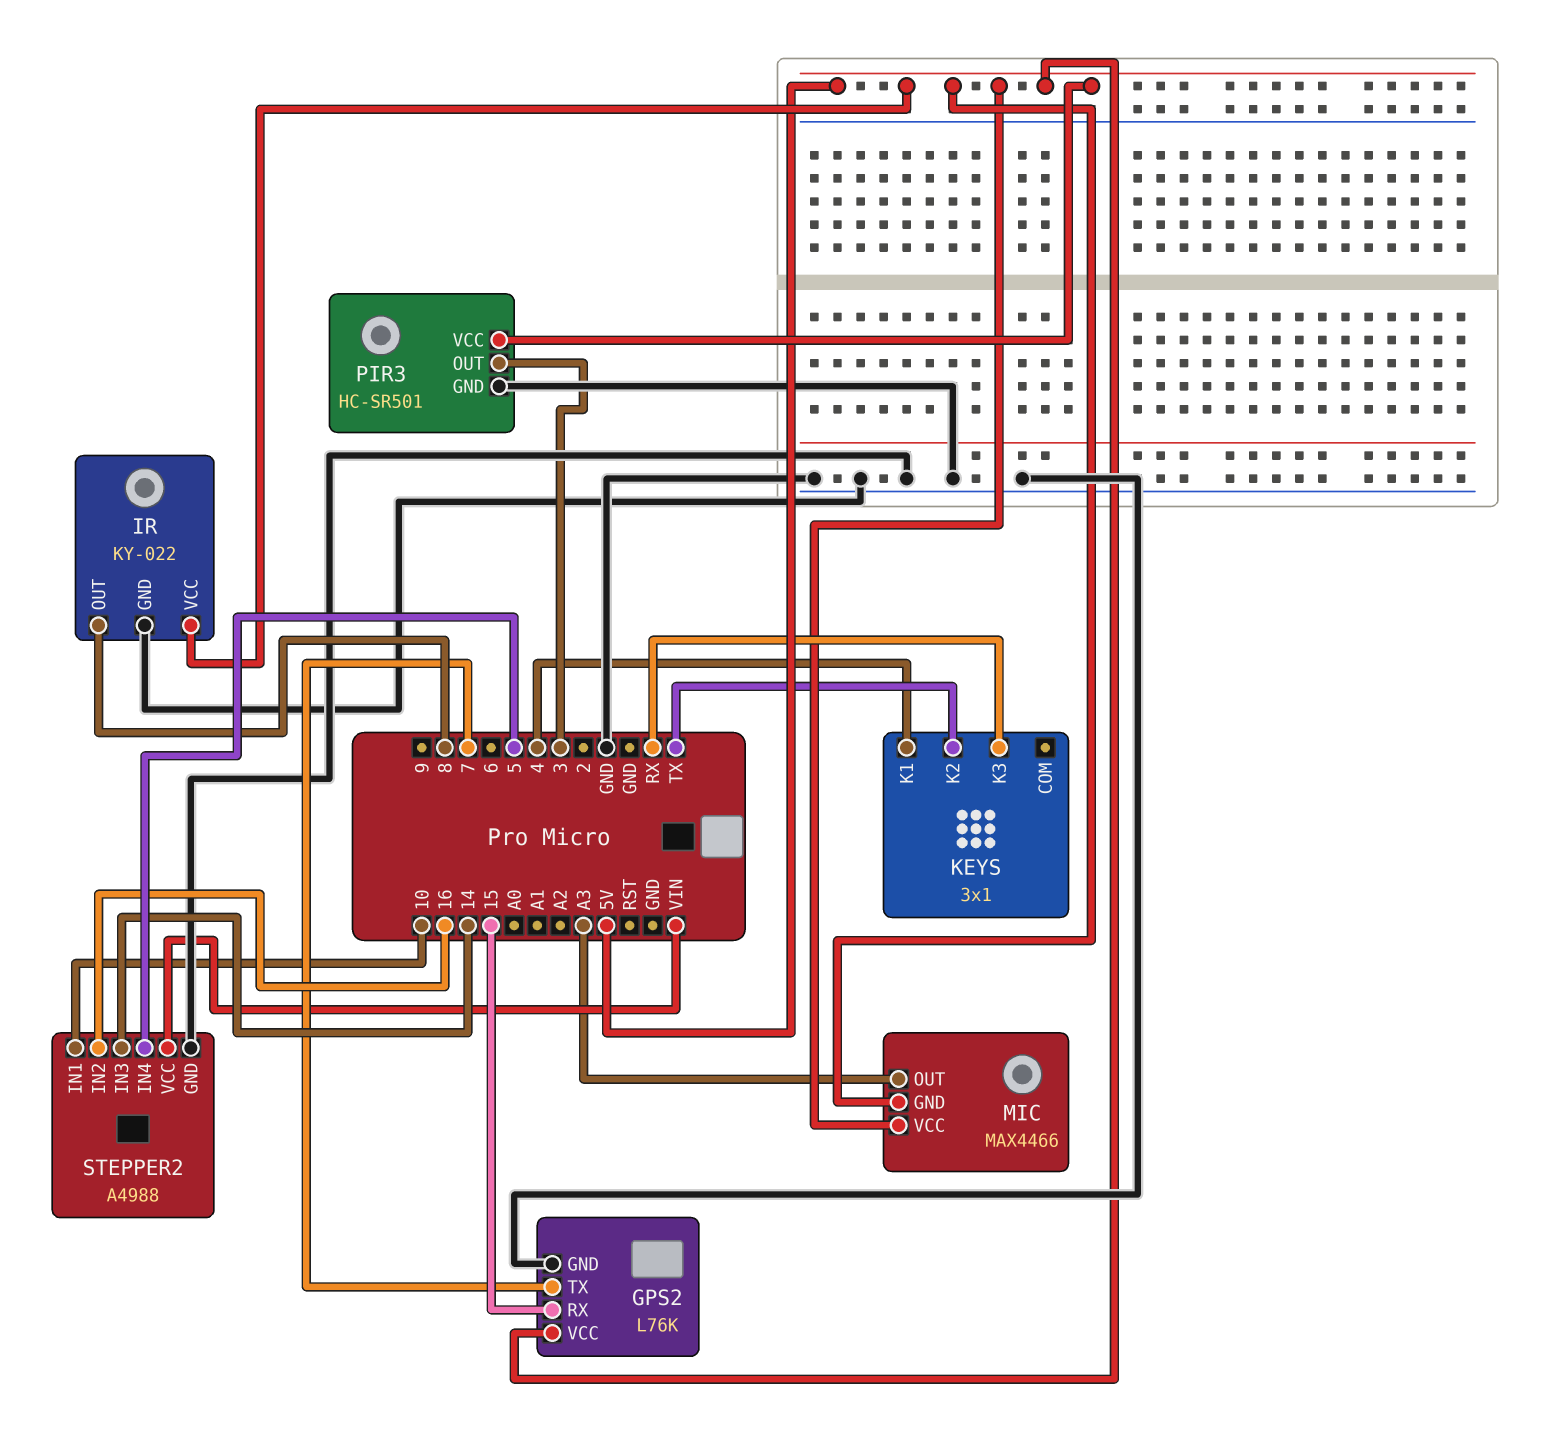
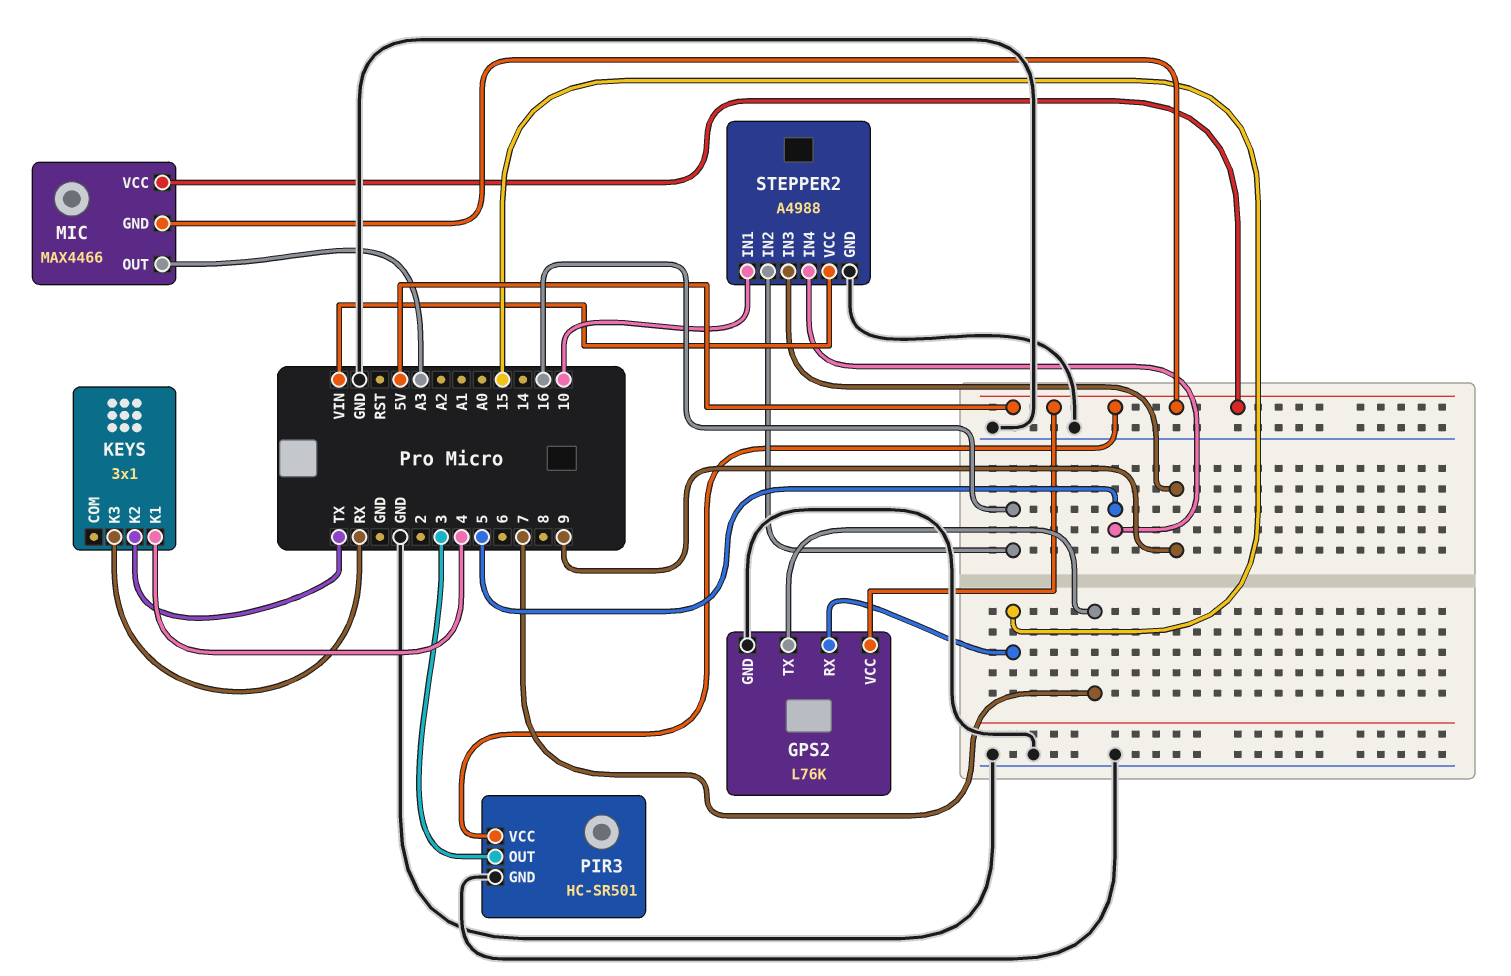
IR: KY-022 -> none
IR pin GND: GND -> none
IR pin OUT: 8 -> none
IR pin VCC: 5V -> none
STEPPER2 pin IN3: 14 -> 9

